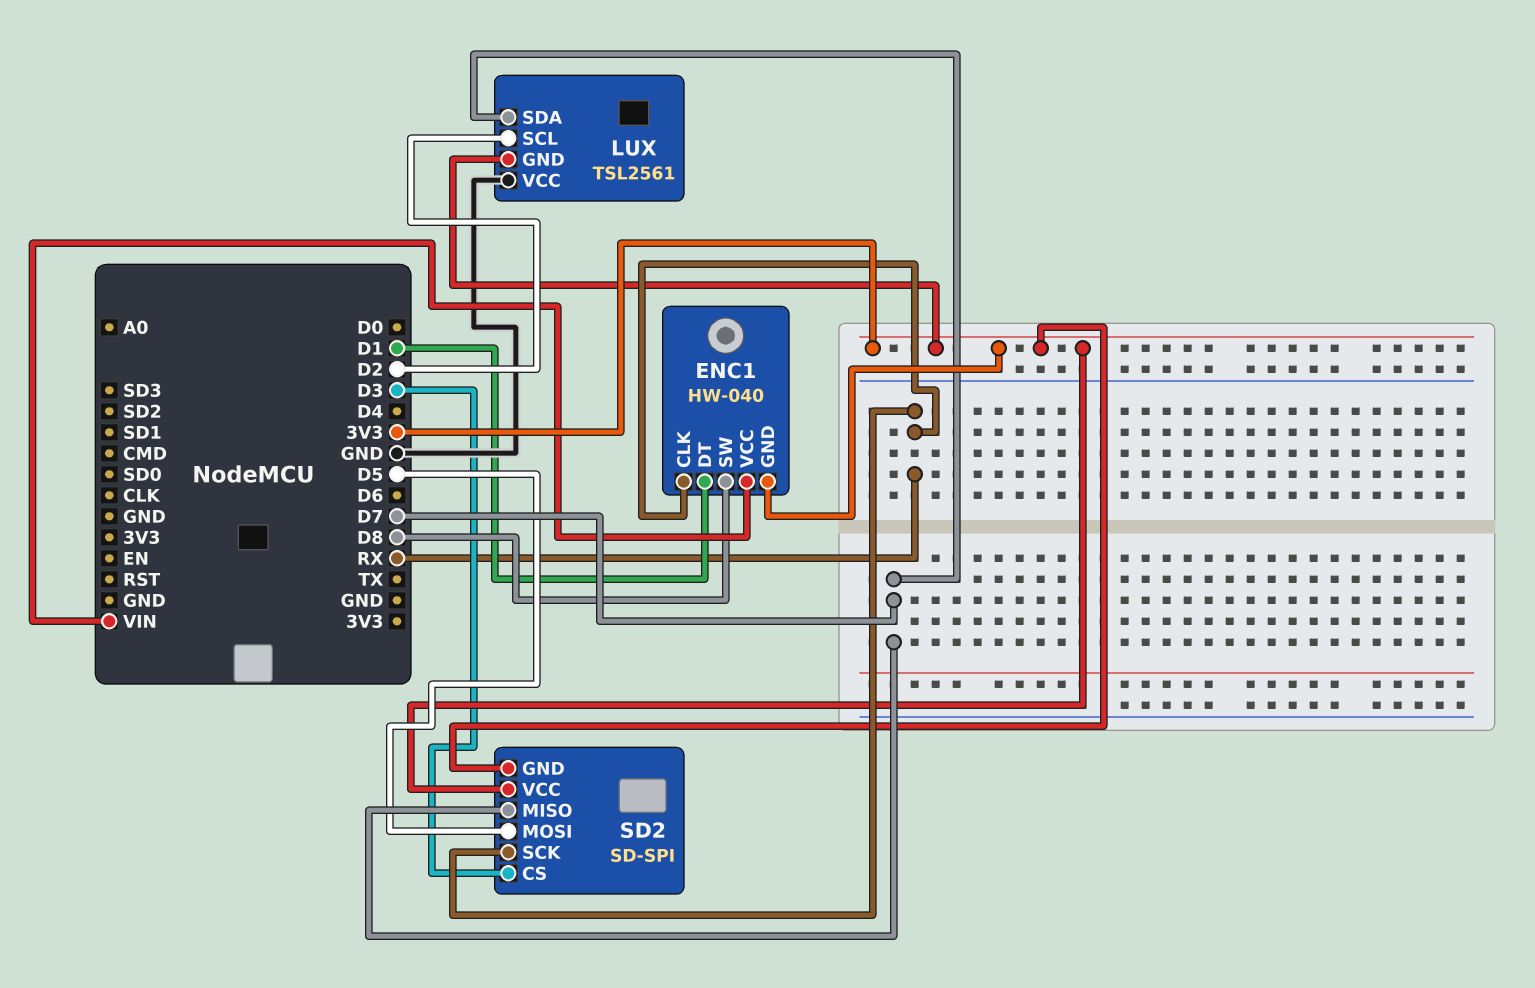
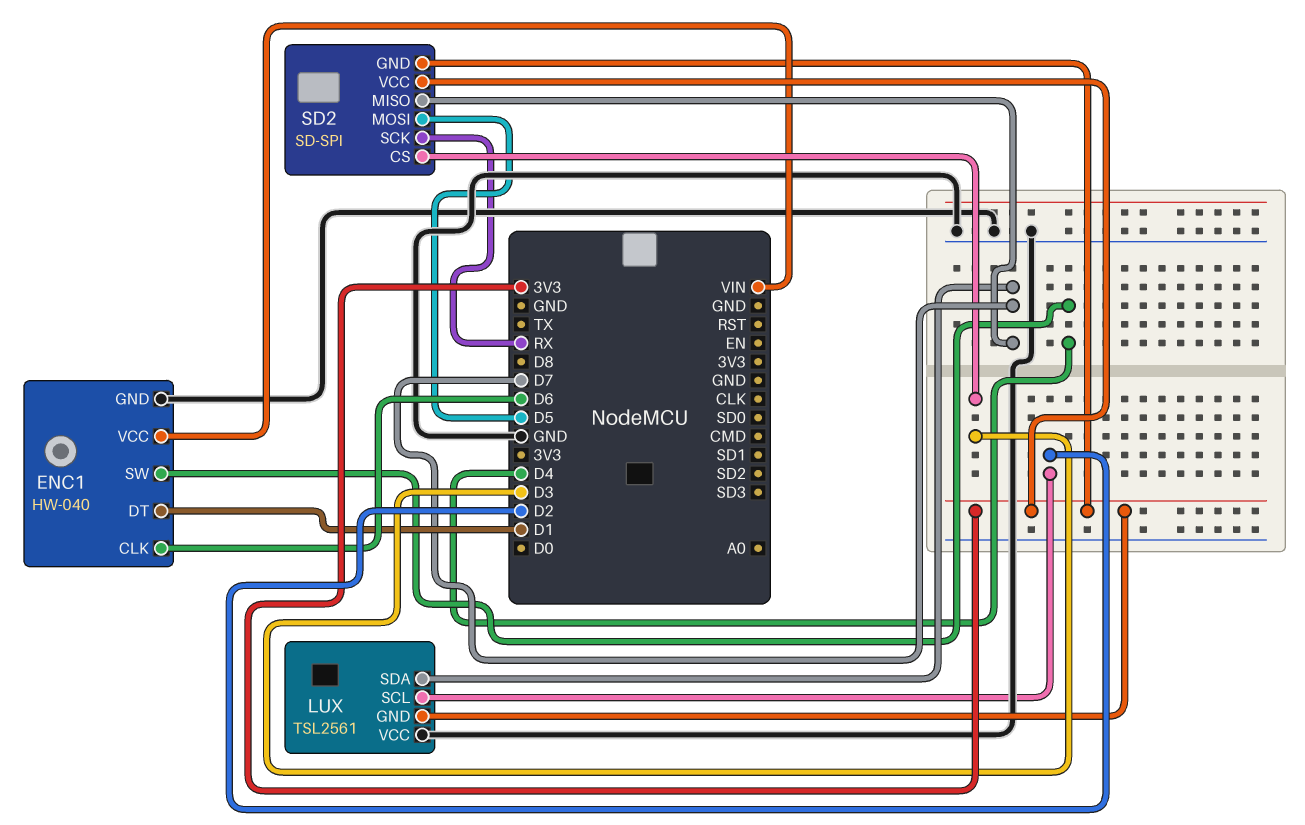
ENC1 pin CLK: RX -> D6
ENC1 pin GND: 3V3 -> GND
ENC1 pin SW: D8 -> D4

